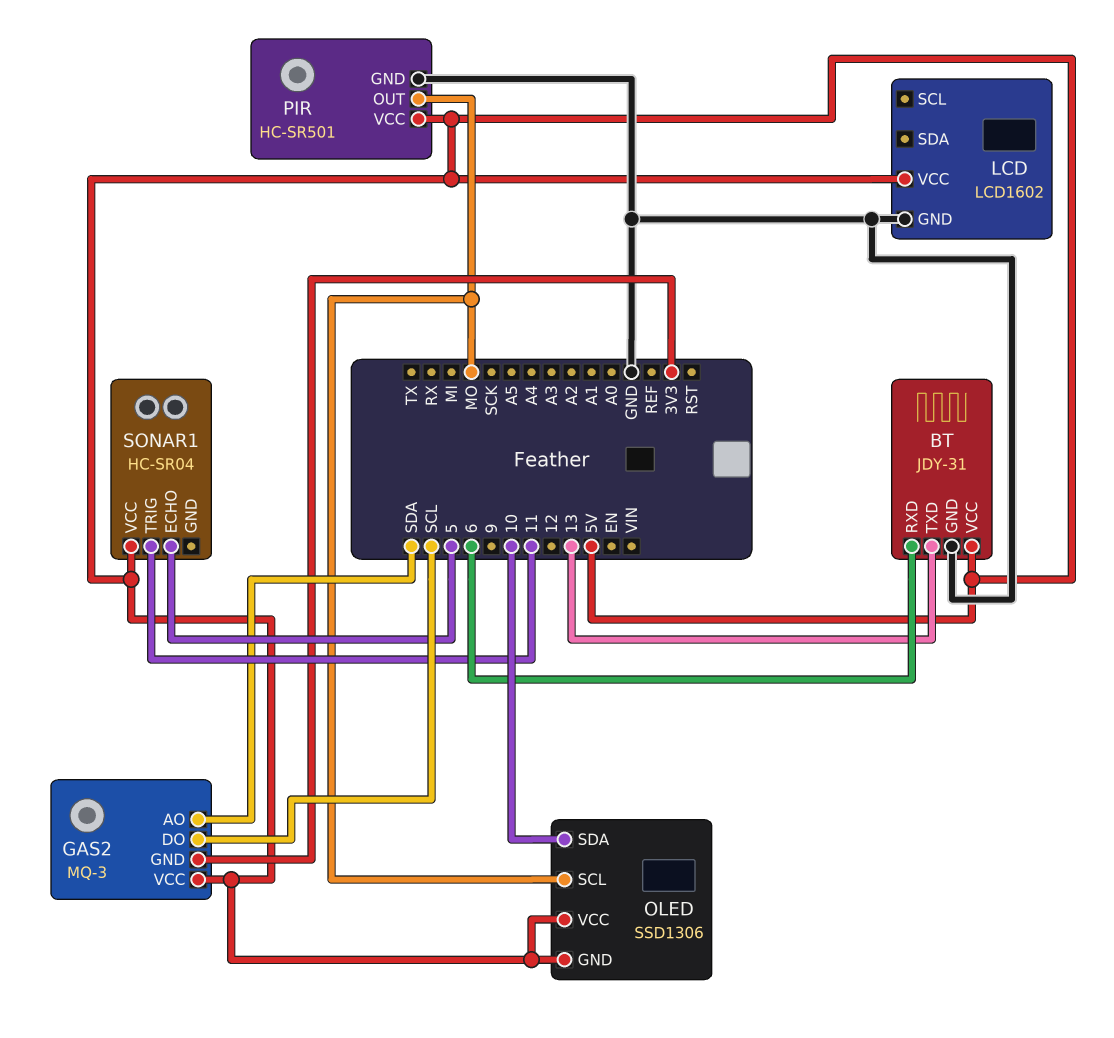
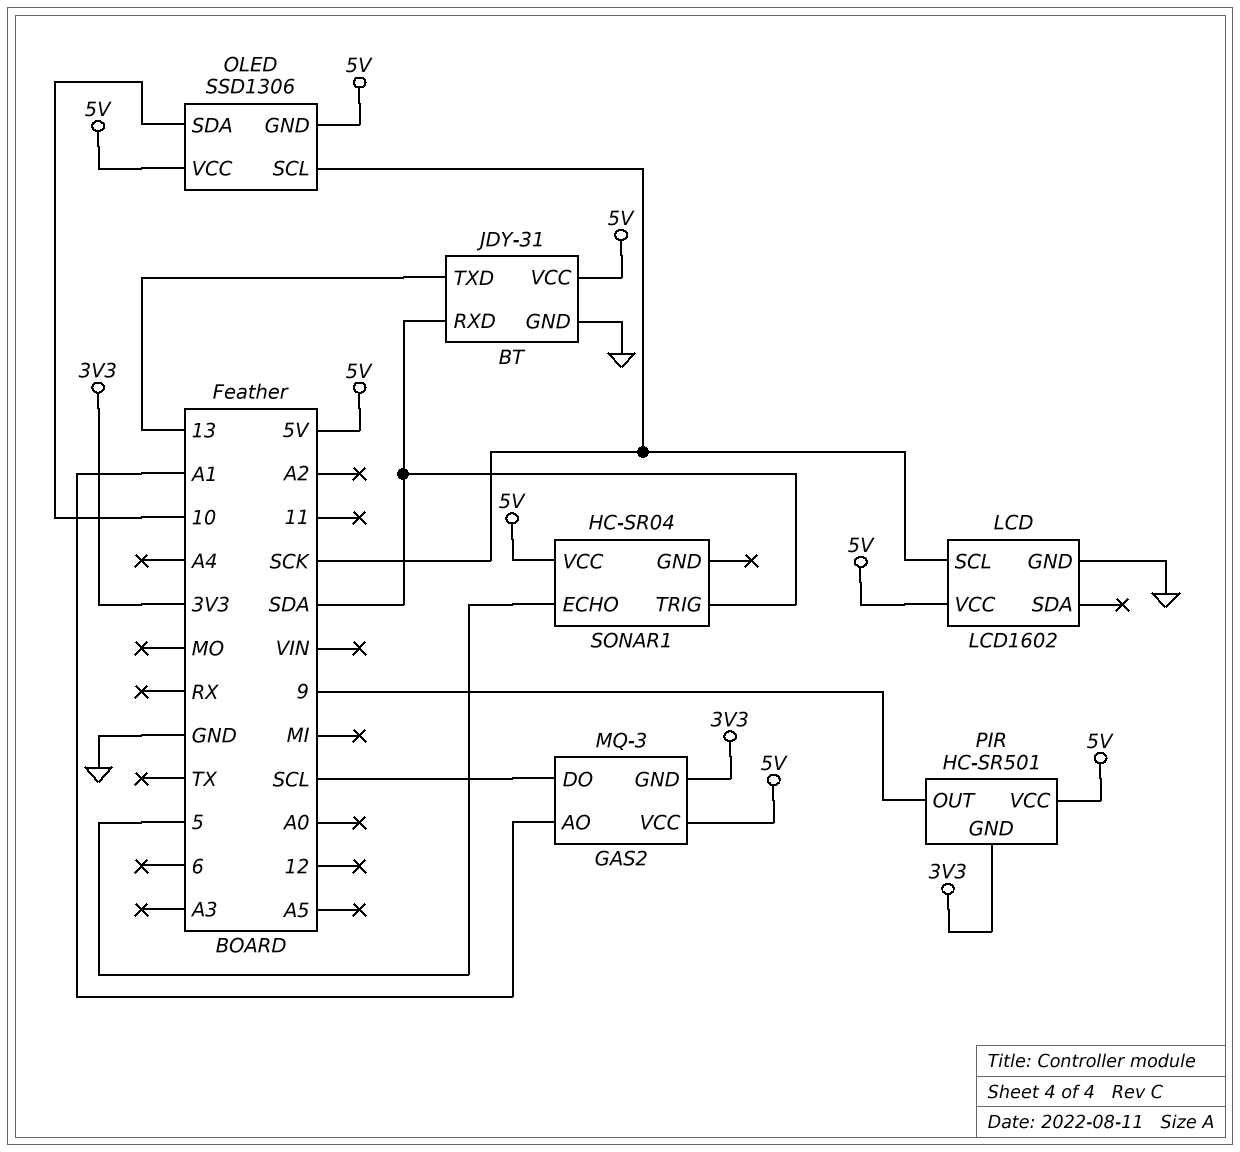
BT pin RXD: 6 -> SDA
GAS2 pin AO: SDA -> A1
LCD pin SCL: none -> SCK
OLED pin SCL: MO -> SCK
PIR pin GND: GND -> 3V3
PIR pin OUT: MO -> 9
SONAR1 pin TRIG: 11 -> SDA

